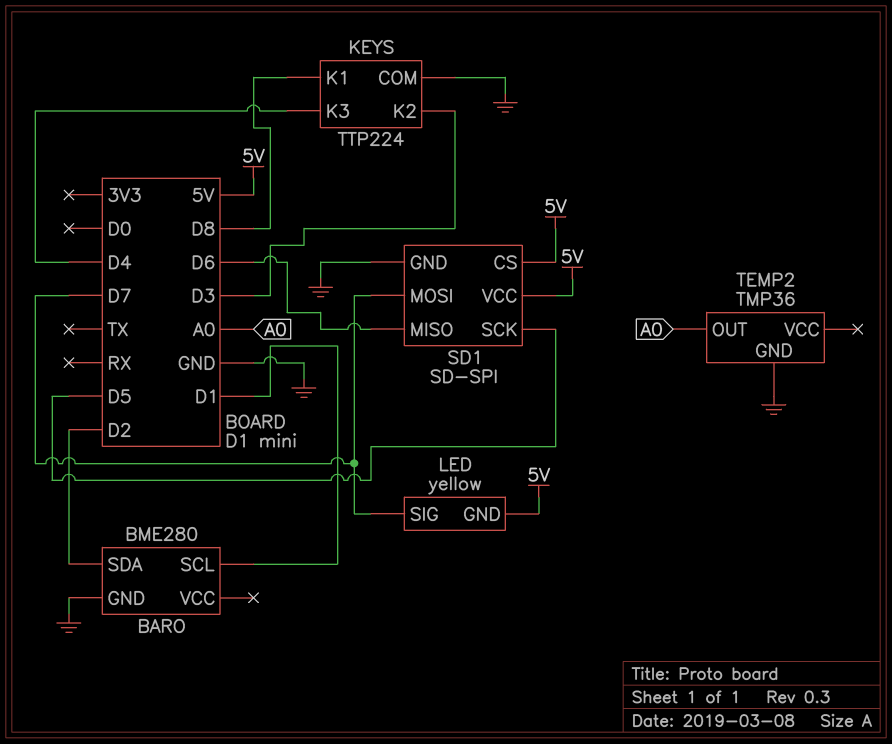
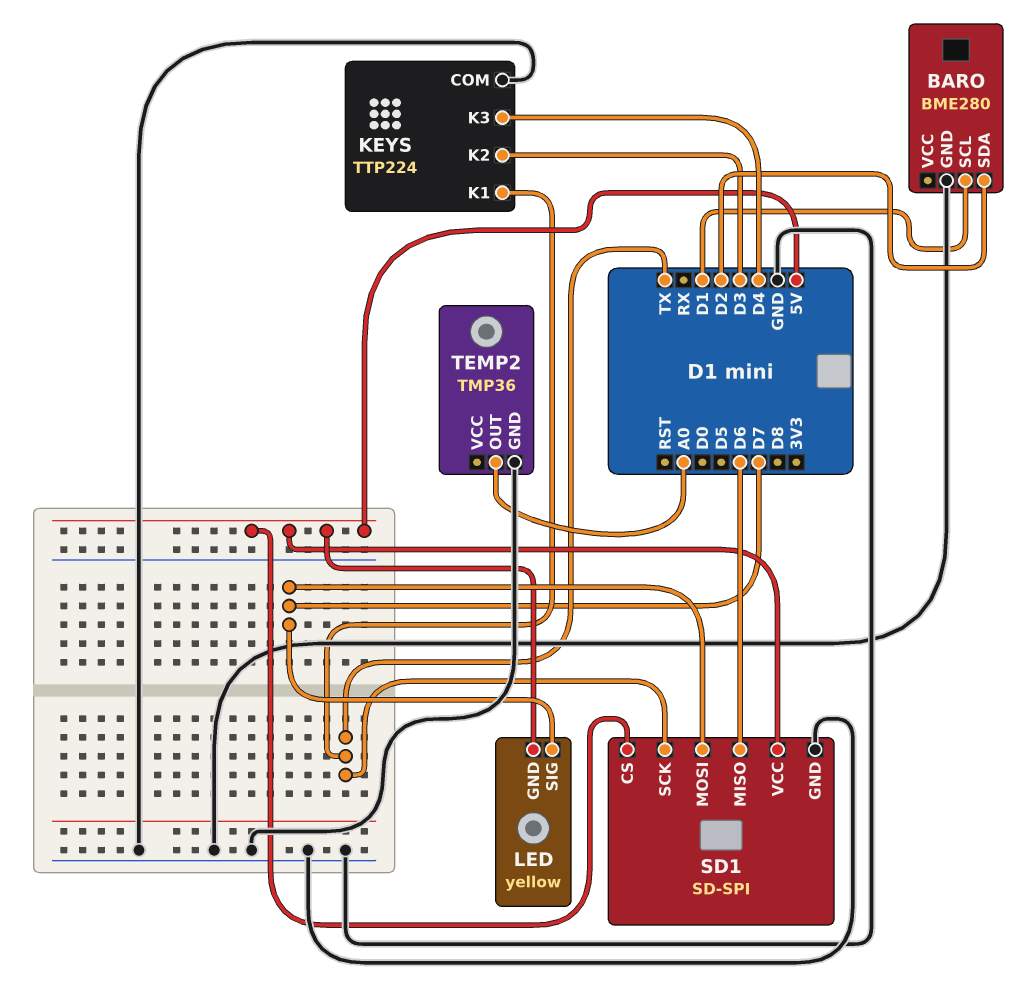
KEYS pin K1: D8 -> TX
SD1 pin SCK: D5 -> TX

